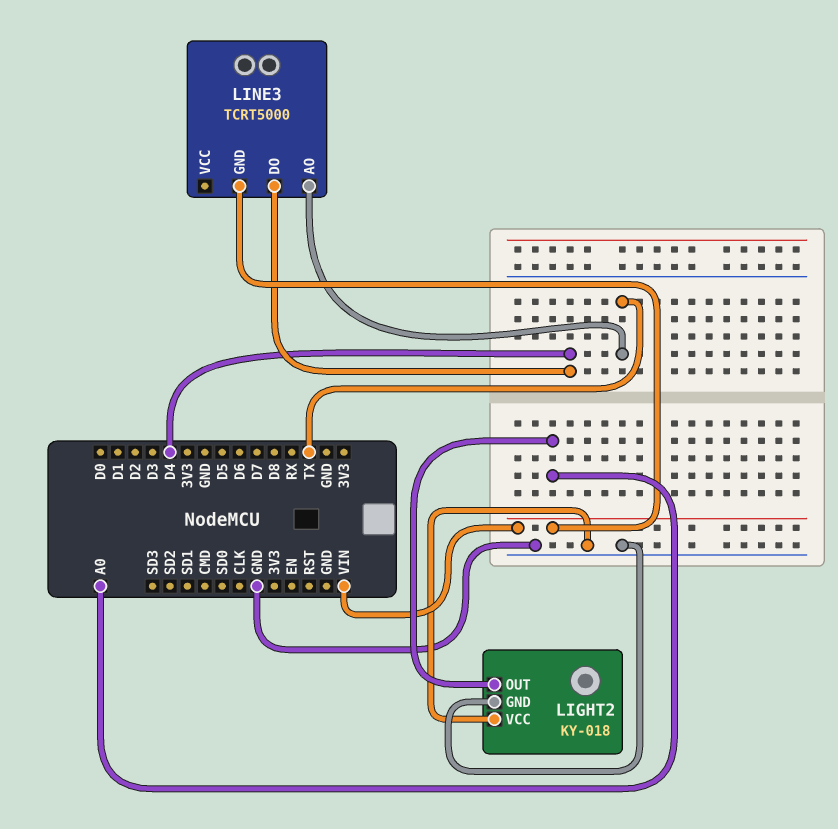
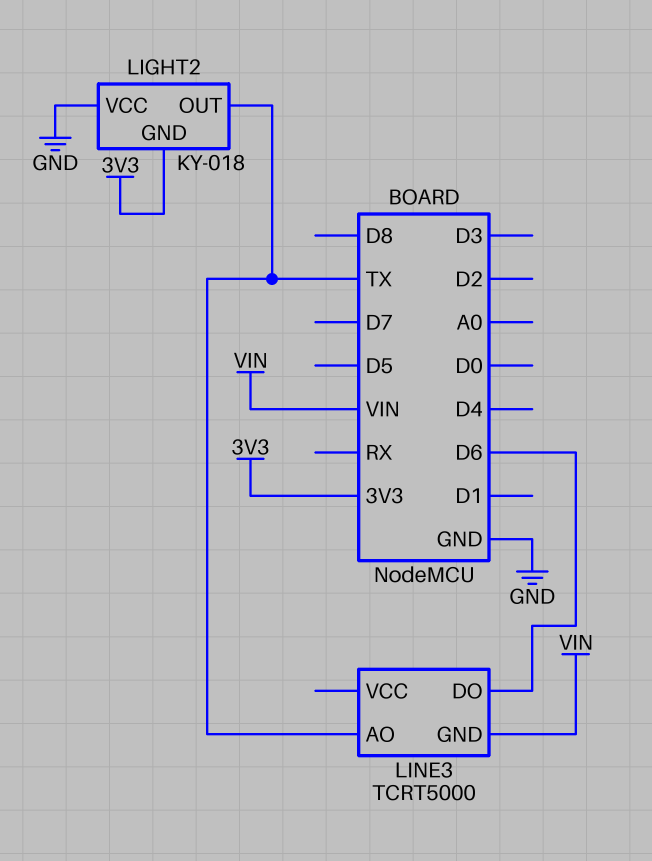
LIGHT2 pin GND: GND -> 3V3
LIGHT2 pin OUT: A0 -> TX
LINE3 pin DO: D4 -> D6

